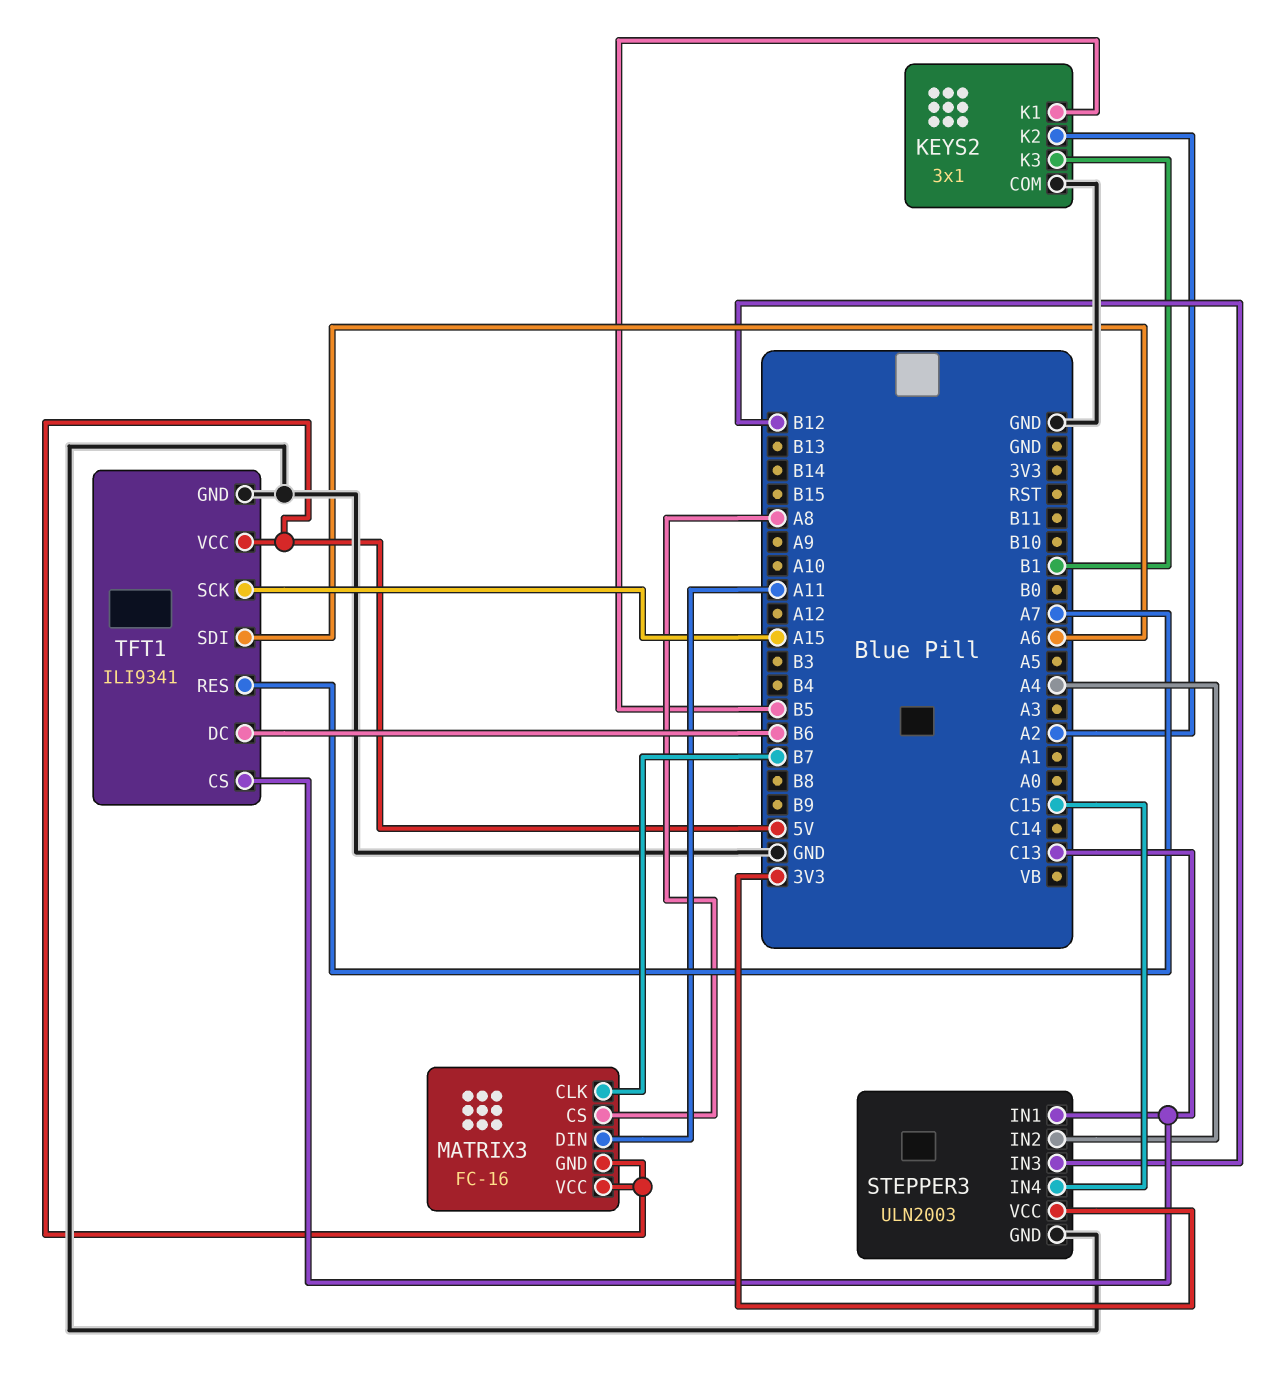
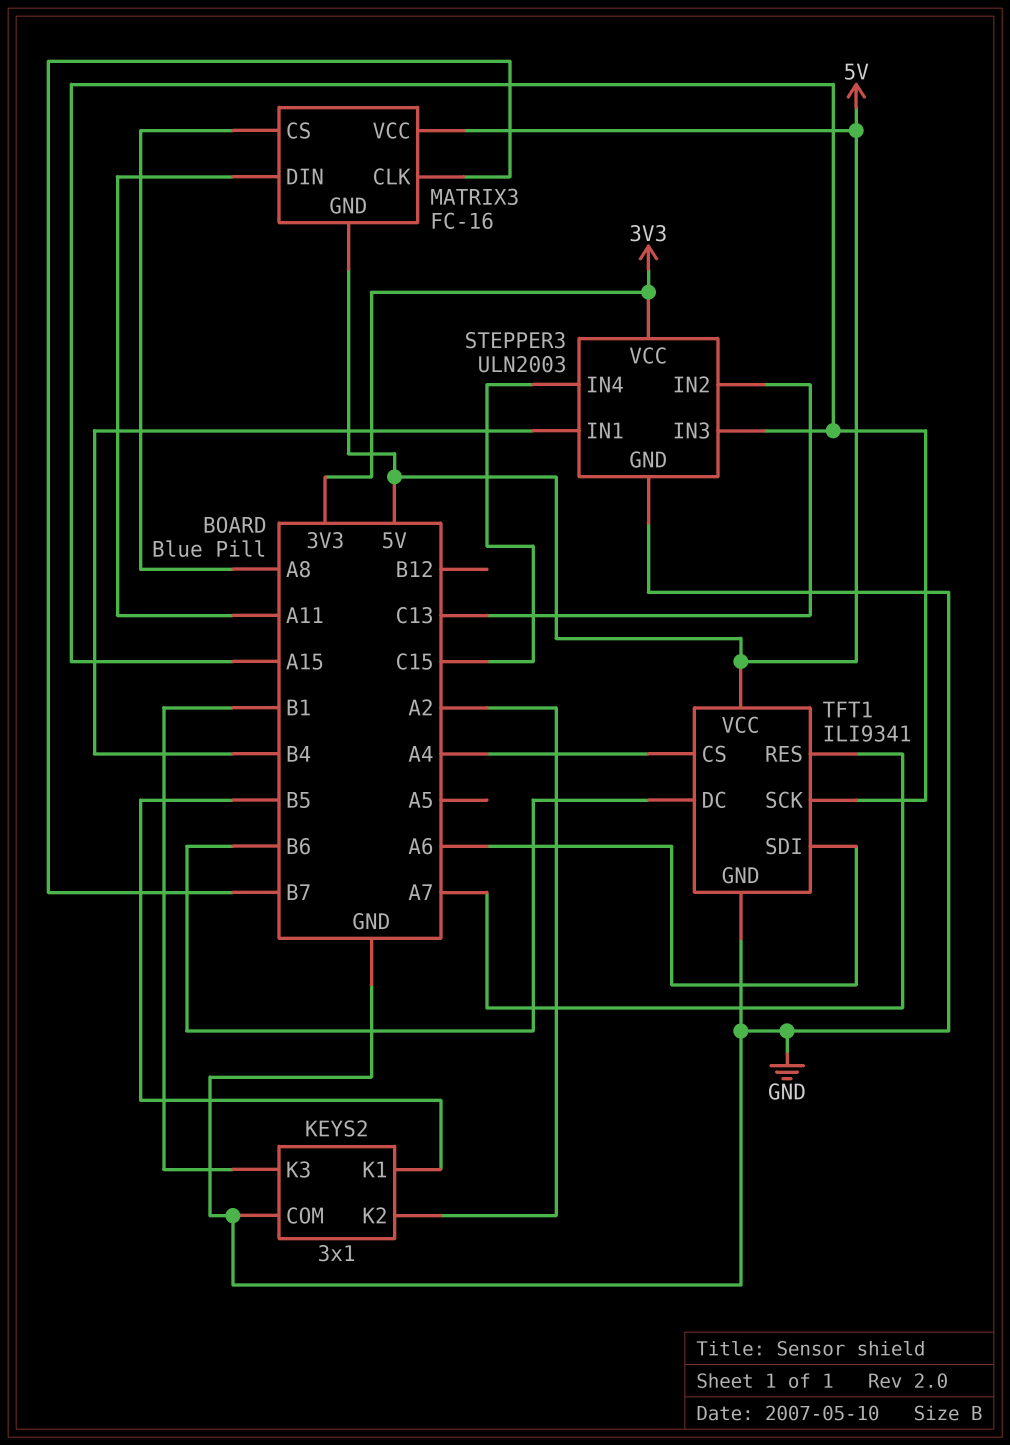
STEPPER3 pin IN1: C13 -> B4
STEPPER3 pin IN2: A4 -> C13
STEPPER3 pin IN3: B12 -> A15
TFT1 pin CS: C13 -> A4

